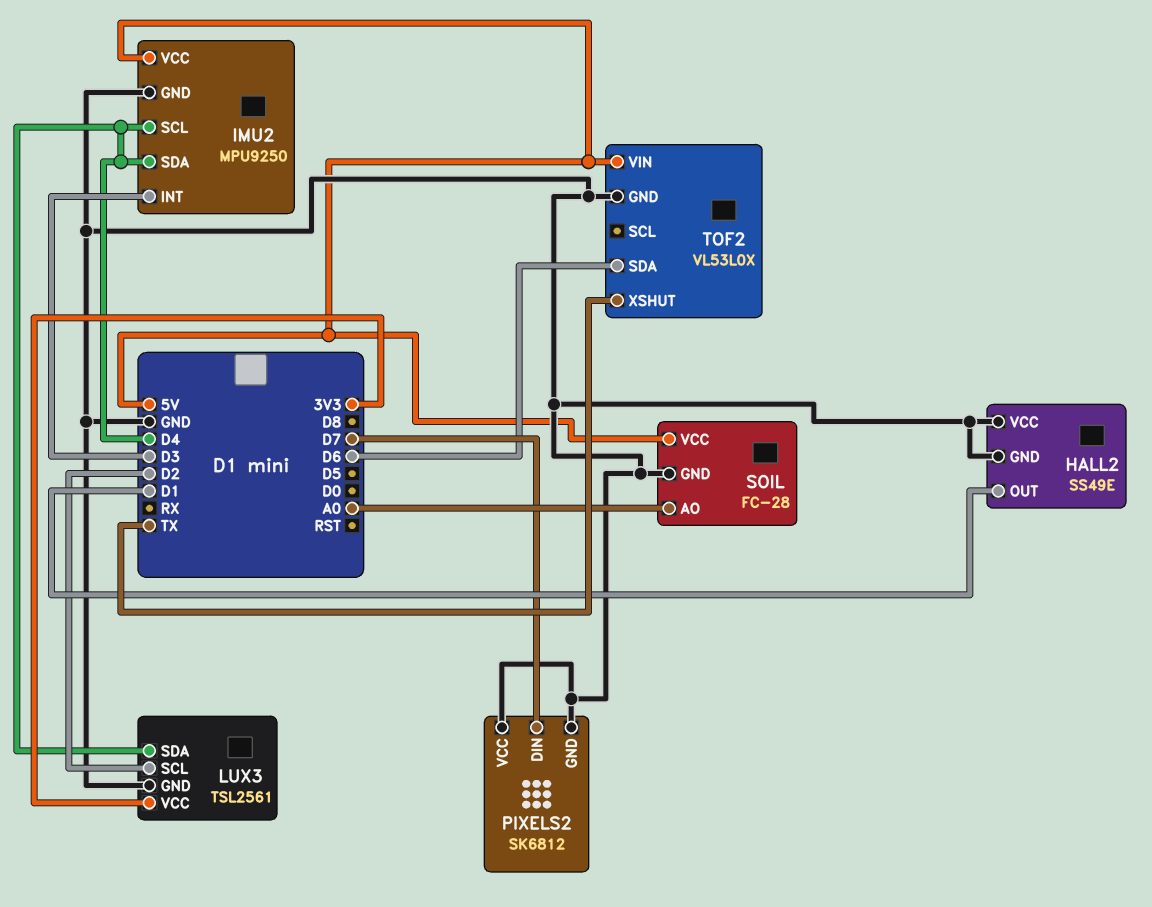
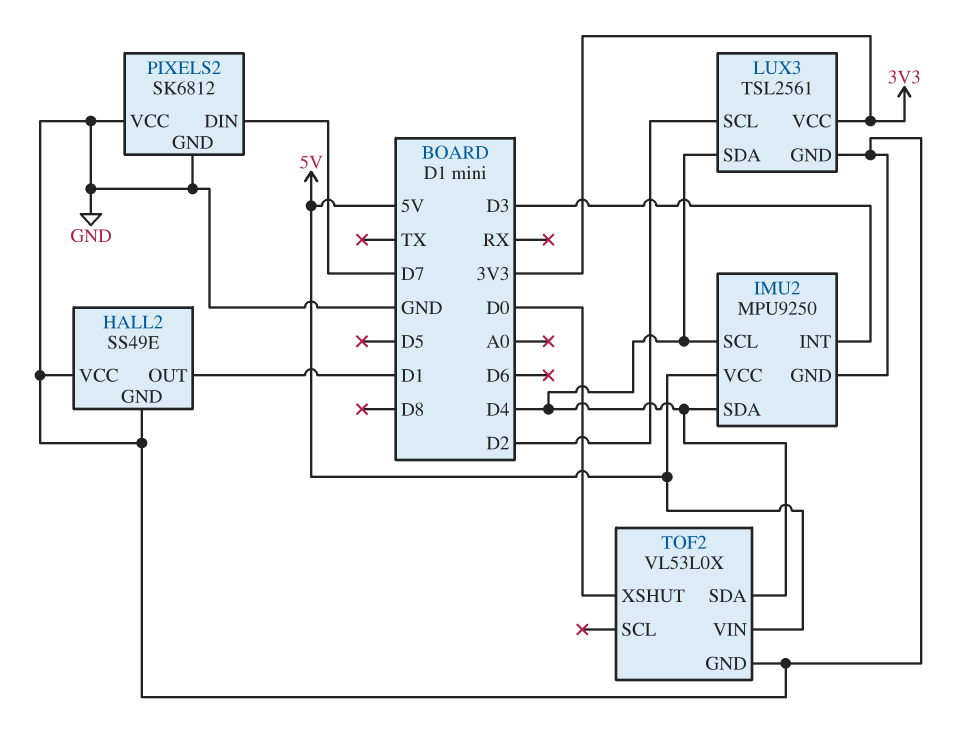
SOIL: FC-28 -> none
SOIL pin AO: A0 -> none
SOIL pin GND: GND -> none
SOIL pin VCC: 5V -> none
TOF2 pin SDA: D6 -> D4
TOF2 pin XSHUT: TX -> D0

